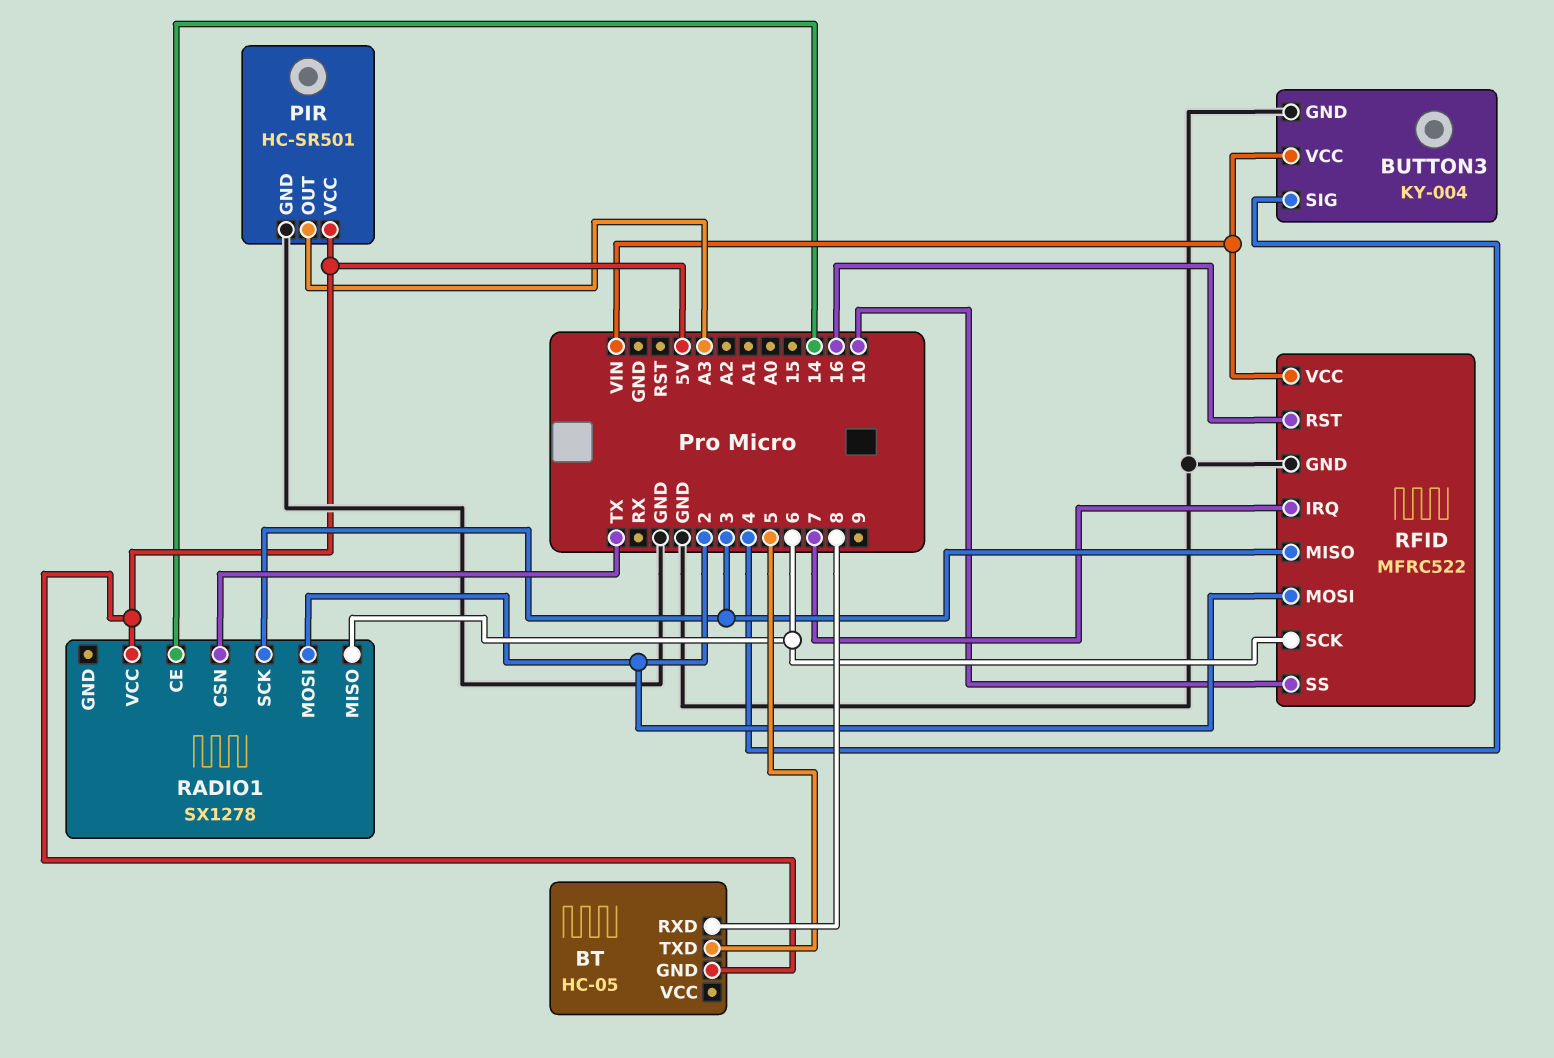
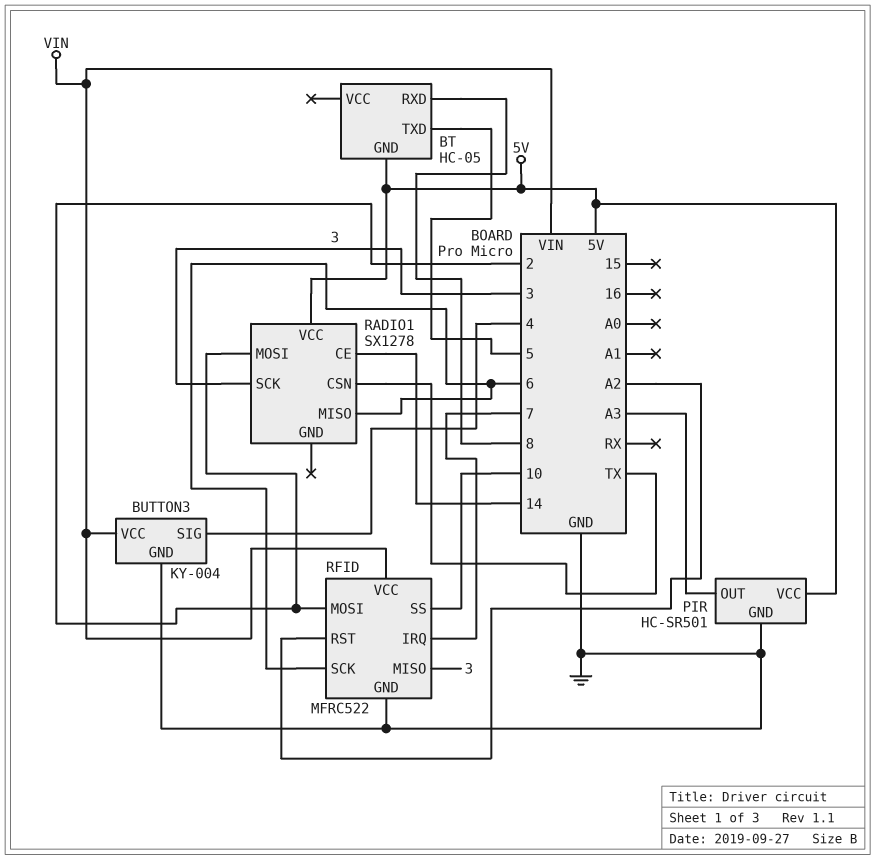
RFID pin RST: 16 -> A2

